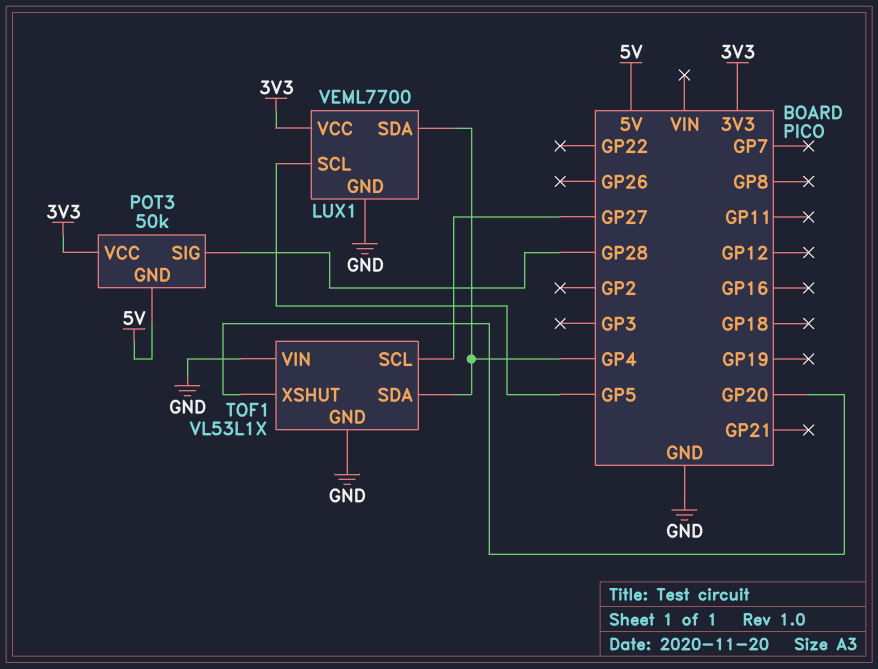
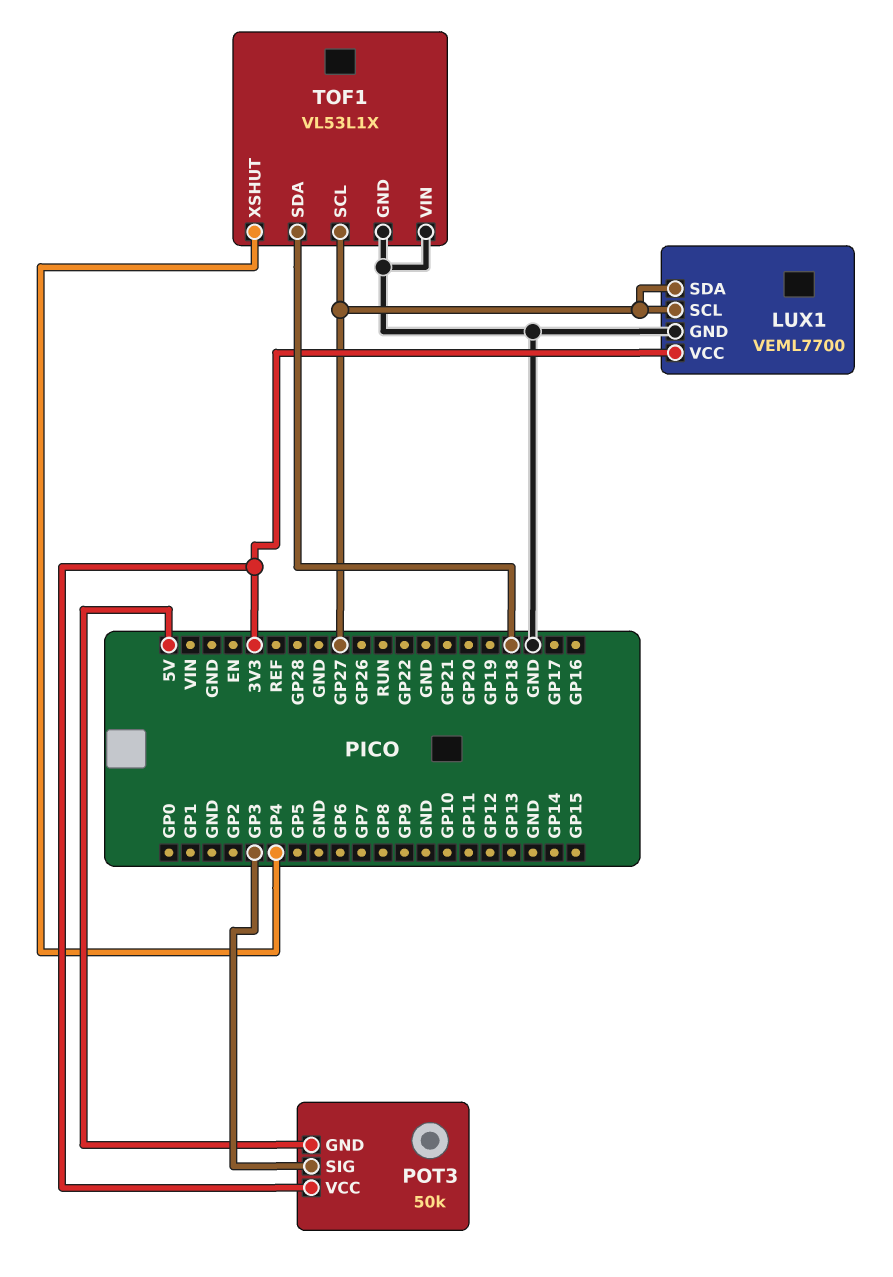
LUX1 pin SCL: GP5 -> GP27
LUX1 pin SDA: GP4 -> GP27
POT3 pin SIG: GP28 -> GP3
TOF1 pin SDA: GP4 -> GP18
TOF1 pin XSHUT: GP20 -> GP4

